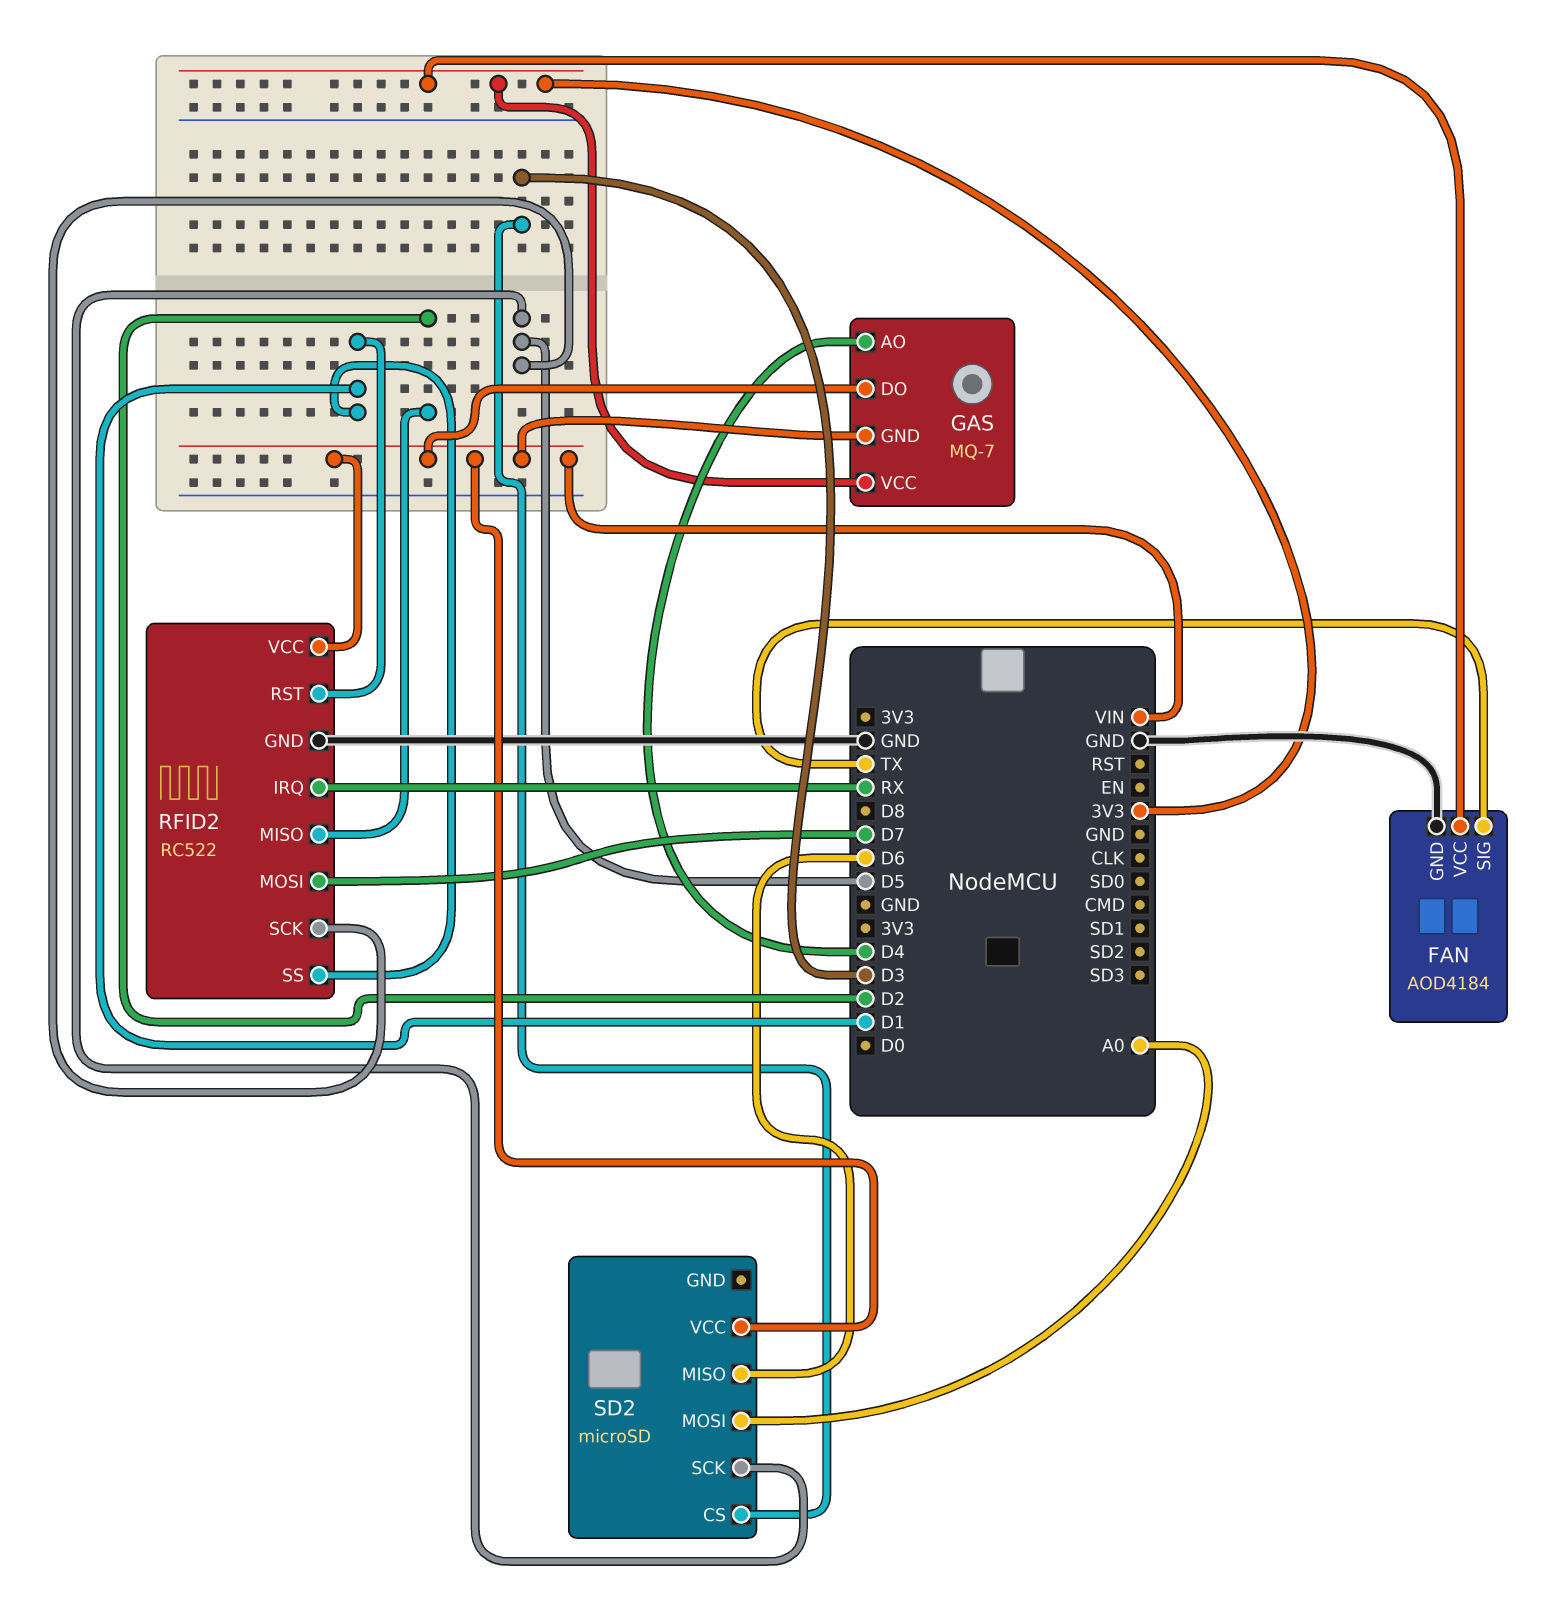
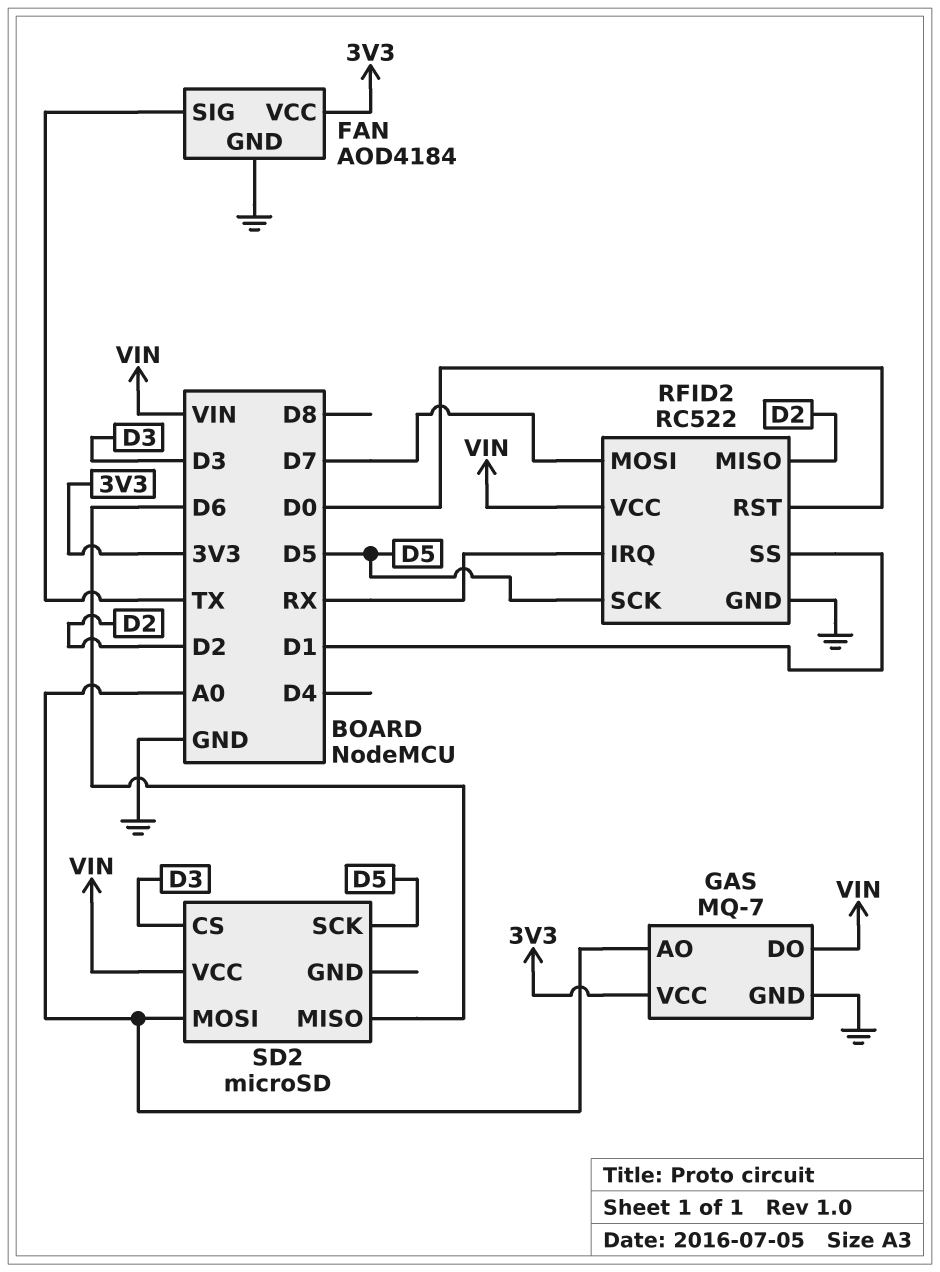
GAS pin AO: D4 -> A0
GAS pin GND: VIN -> GND
RFID2 pin RST: D1 -> D0

